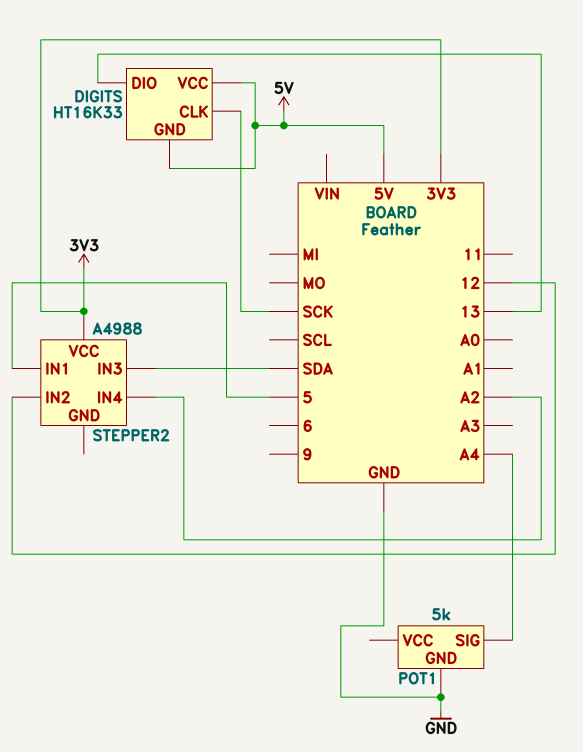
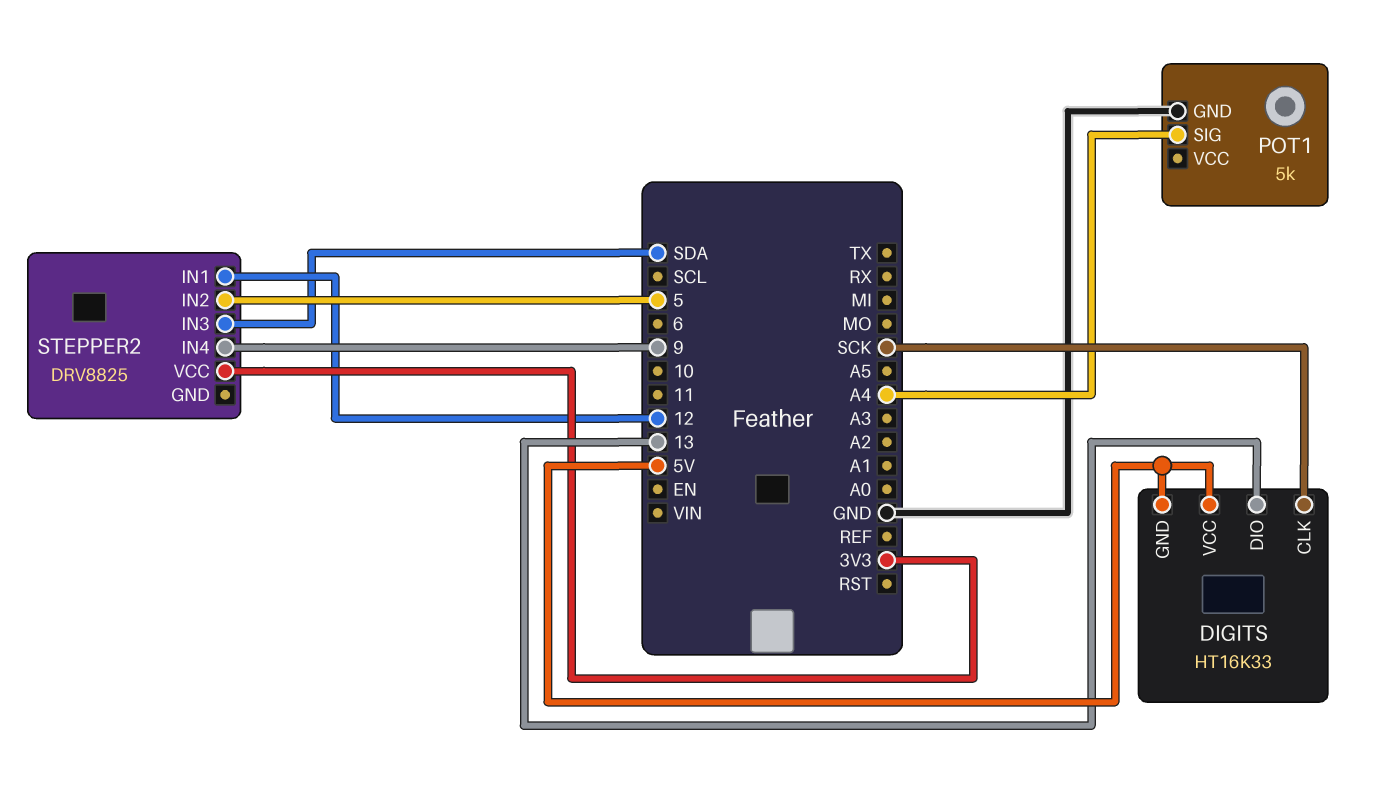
STEPPER2: A4988 -> DRV8825
STEPPER2 pin IN1: 5 -> 12
STEPPER2 pin IN2: 12 -> 5
STEPPER2 pin IN4: A2 -> 9

